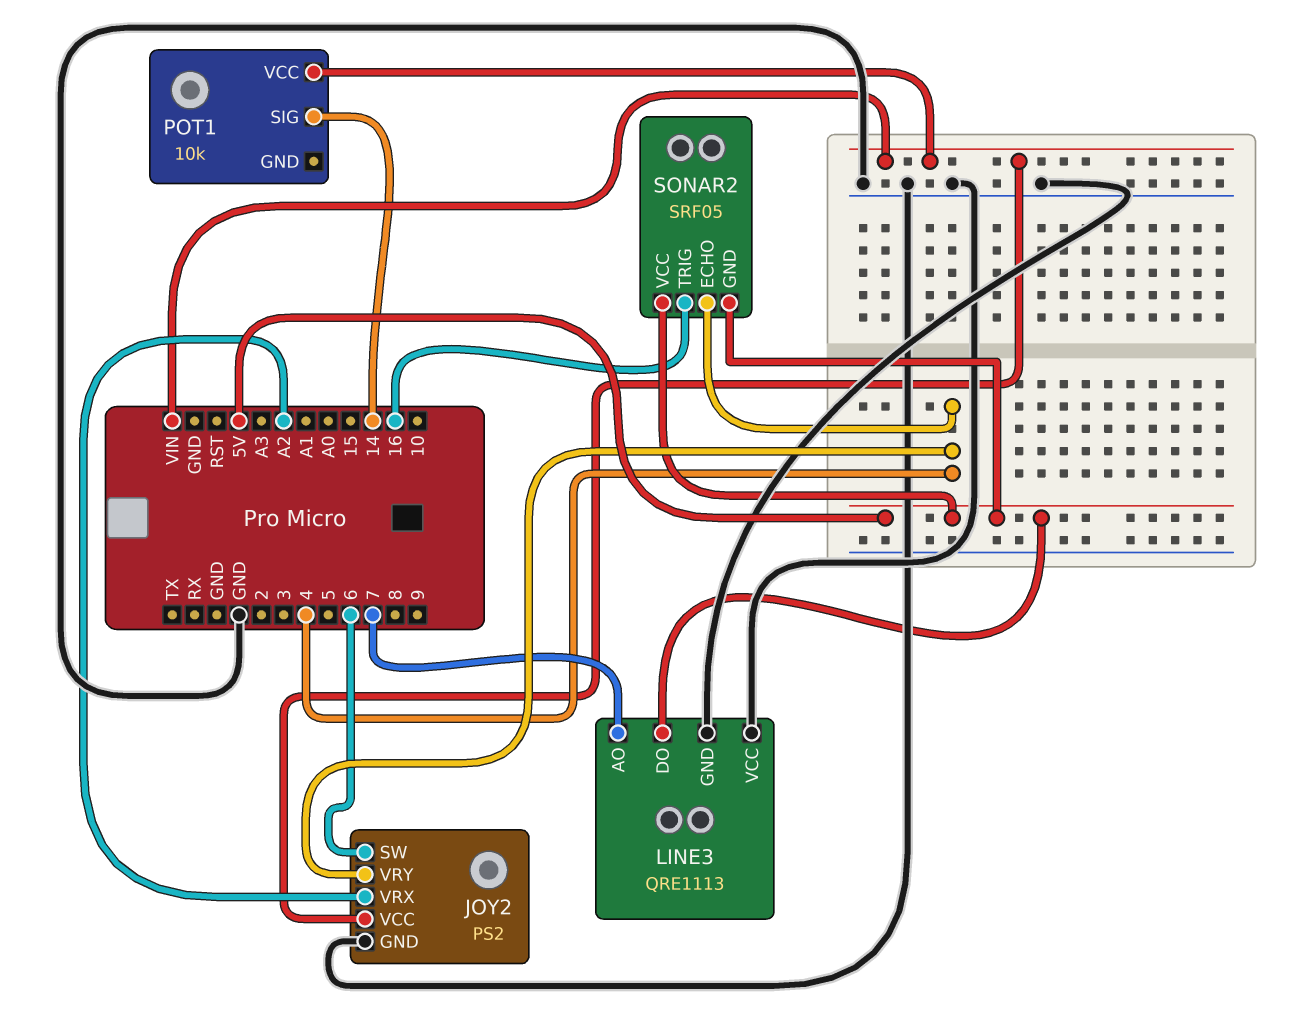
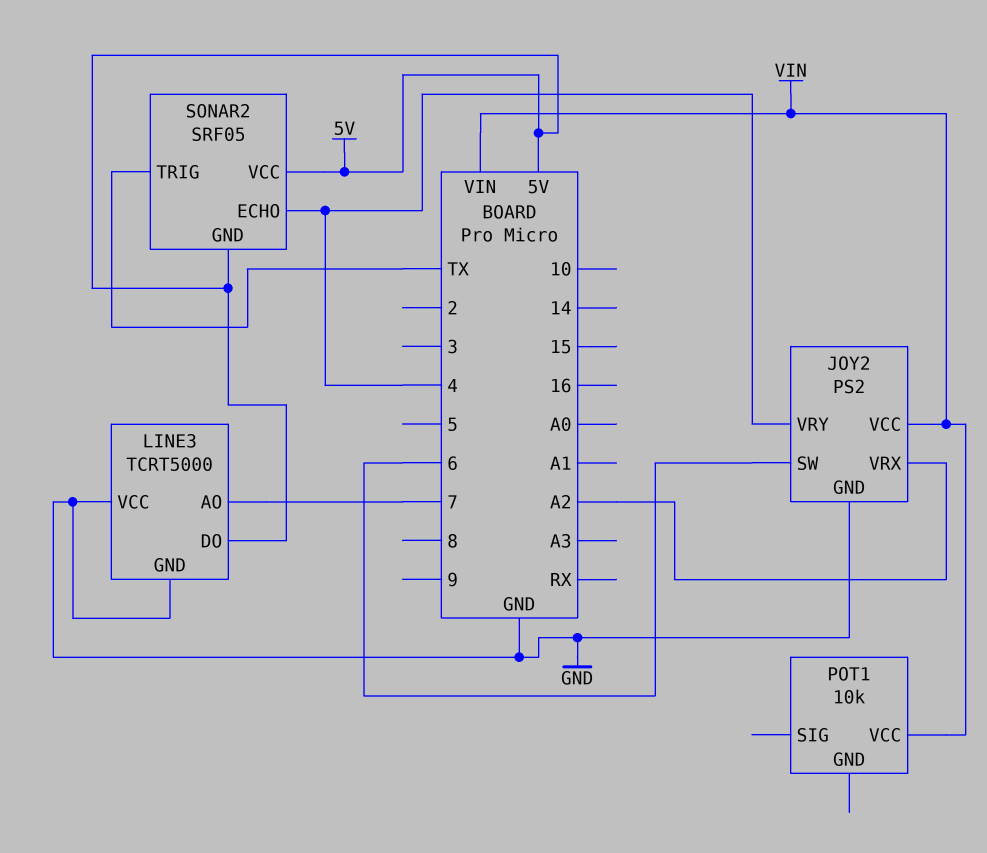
LINE3: QRE1113 -> TCRT5000
POT1 pin SIG: 14 -> none
SONAR2 pin TRIG: 16 -> TX

